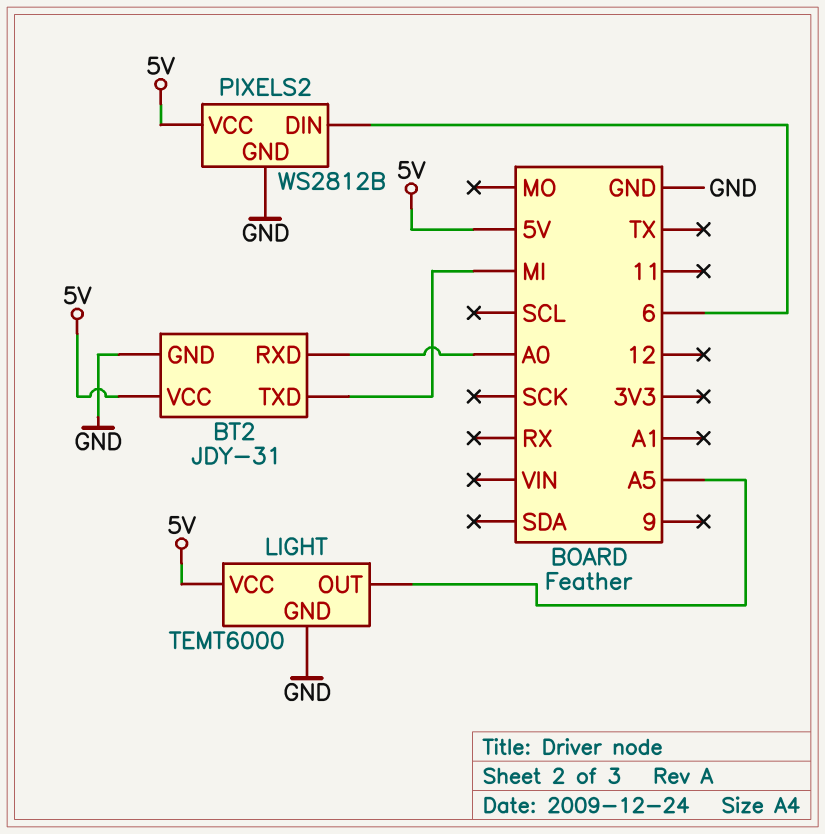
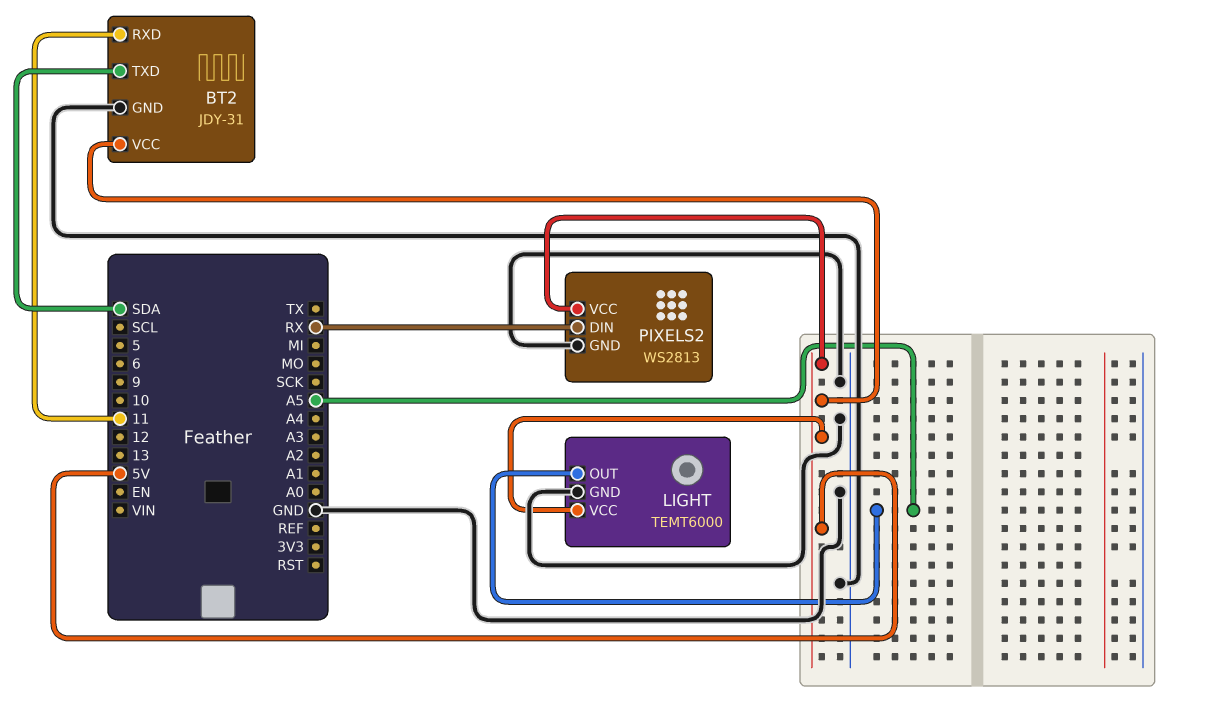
BT2 pin RXD: A0 -> 11
BT2 pin TXD: MI -> SDA
PIXELS2: WS2812B -> WS2813
PIXELS2 pin DIN: 6 -> RX

